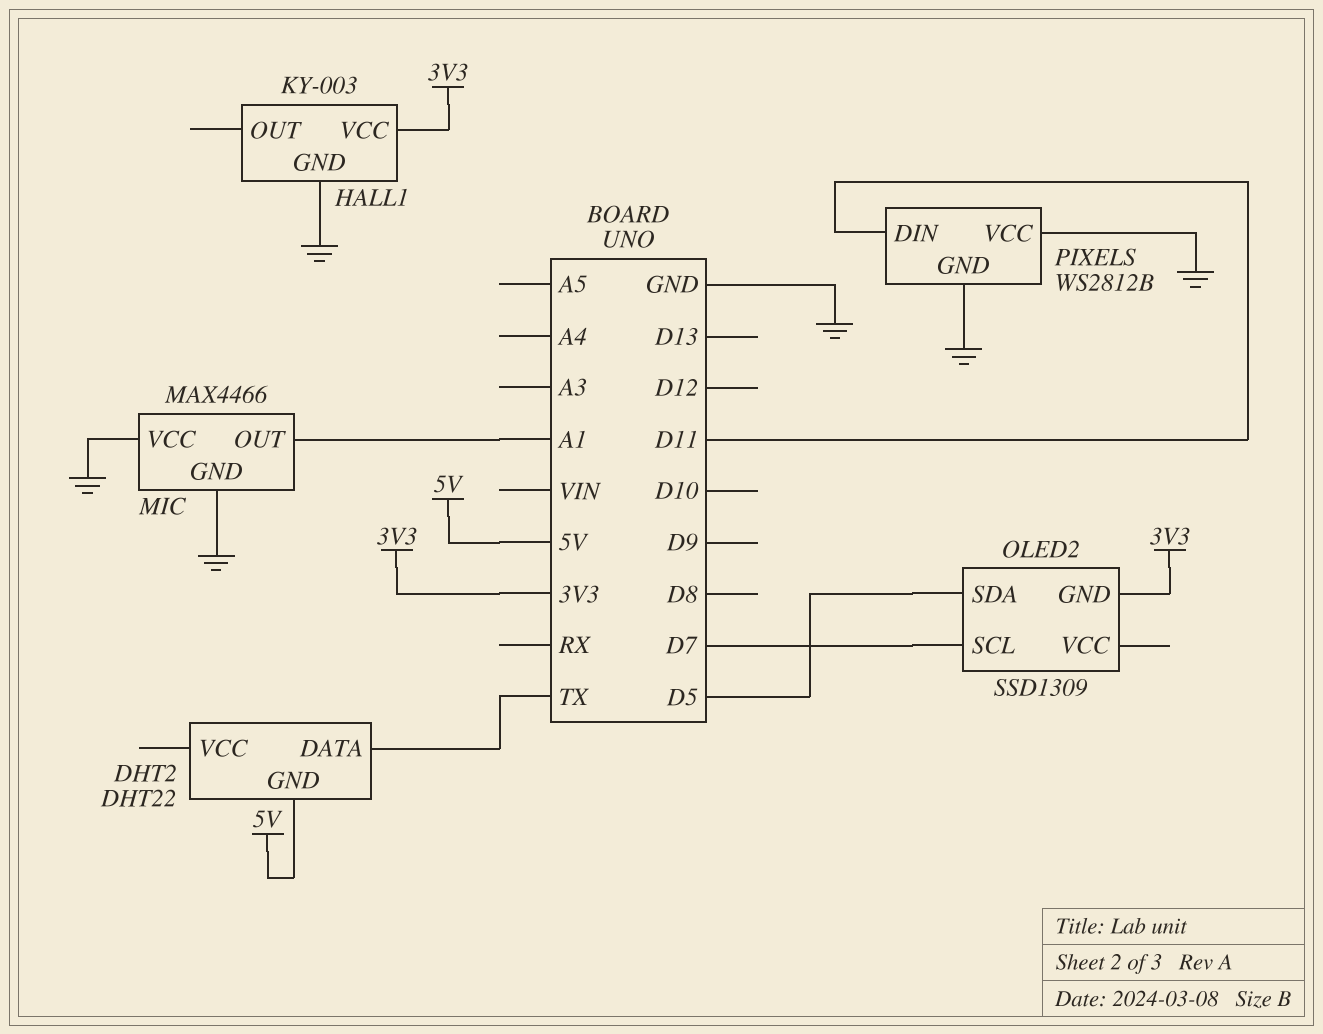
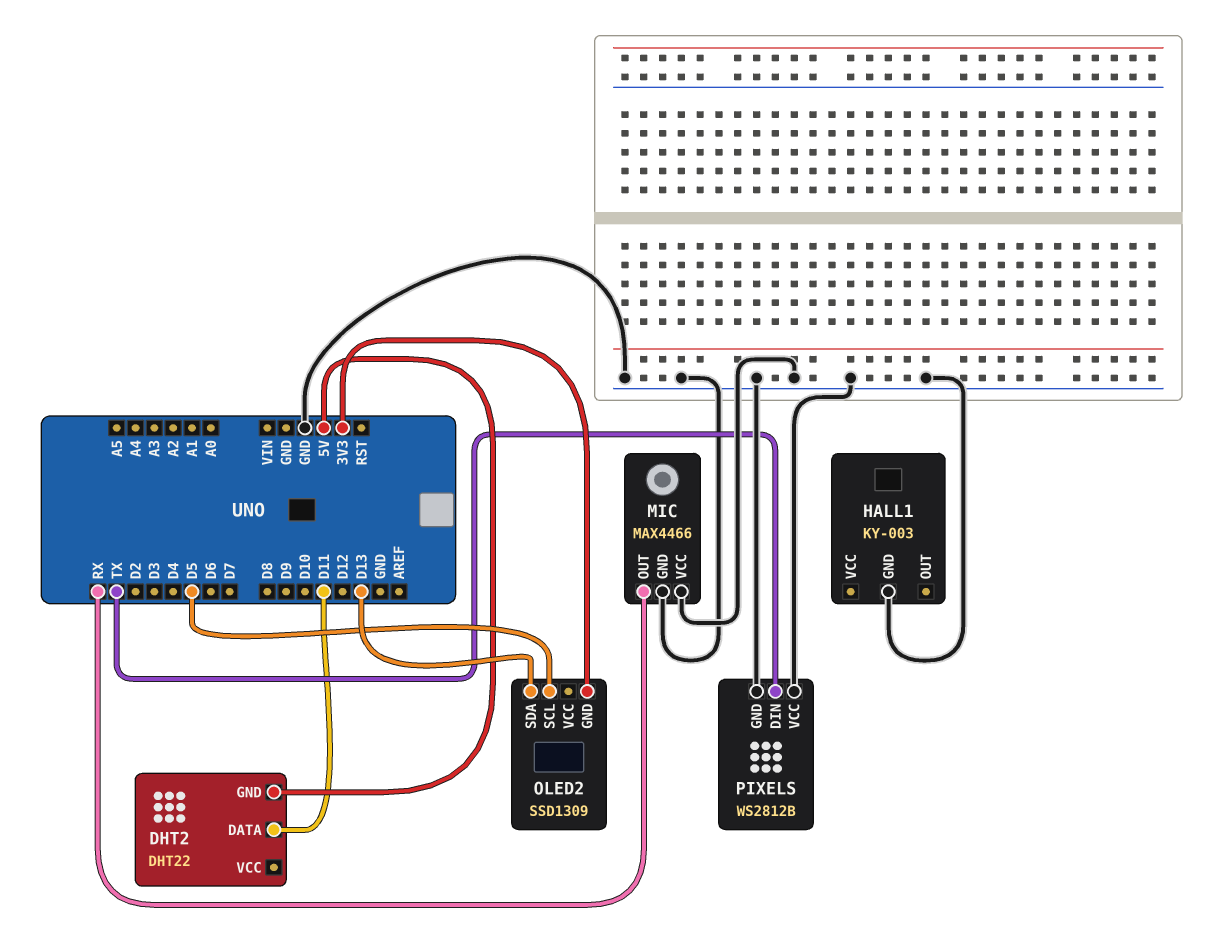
DHT2 pin DATA: TX -> D11
HALL1 pin VCC: 3V3 -> none
MIC pin OUT: A1 -> RX
OLED2 pin SCL: D7 -> D5
OLED2 pin SDA: D5 -> D13
PIXELS pin DIN: D11 -> TX

